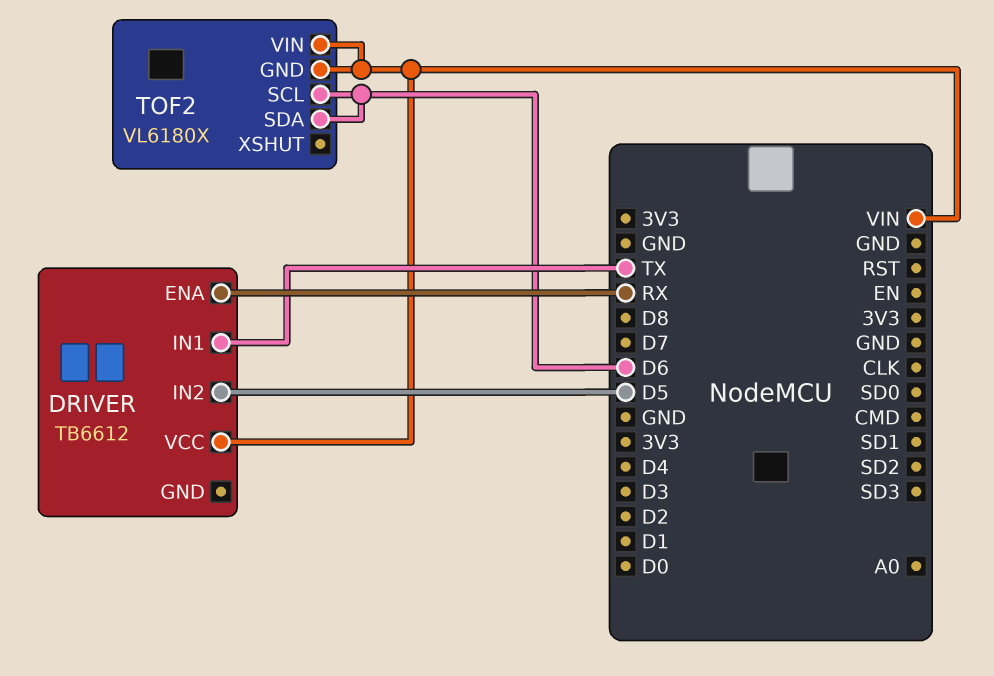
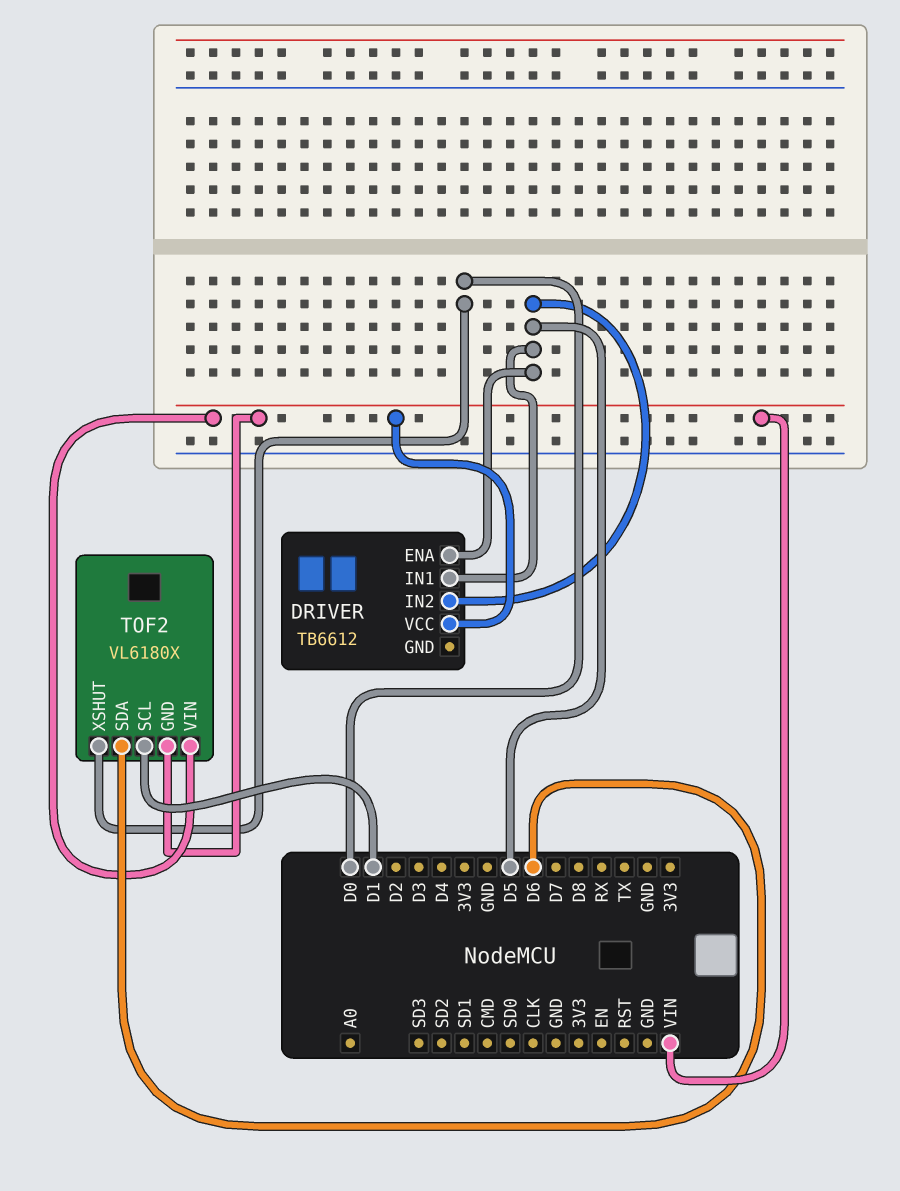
DRIVER pin ENA: RX -> D5
DRIVER pin IN1: TX -> D5
TOF2 pin SCL: D6 -> D1
TOF2 pin XSHUT: none -> D0

